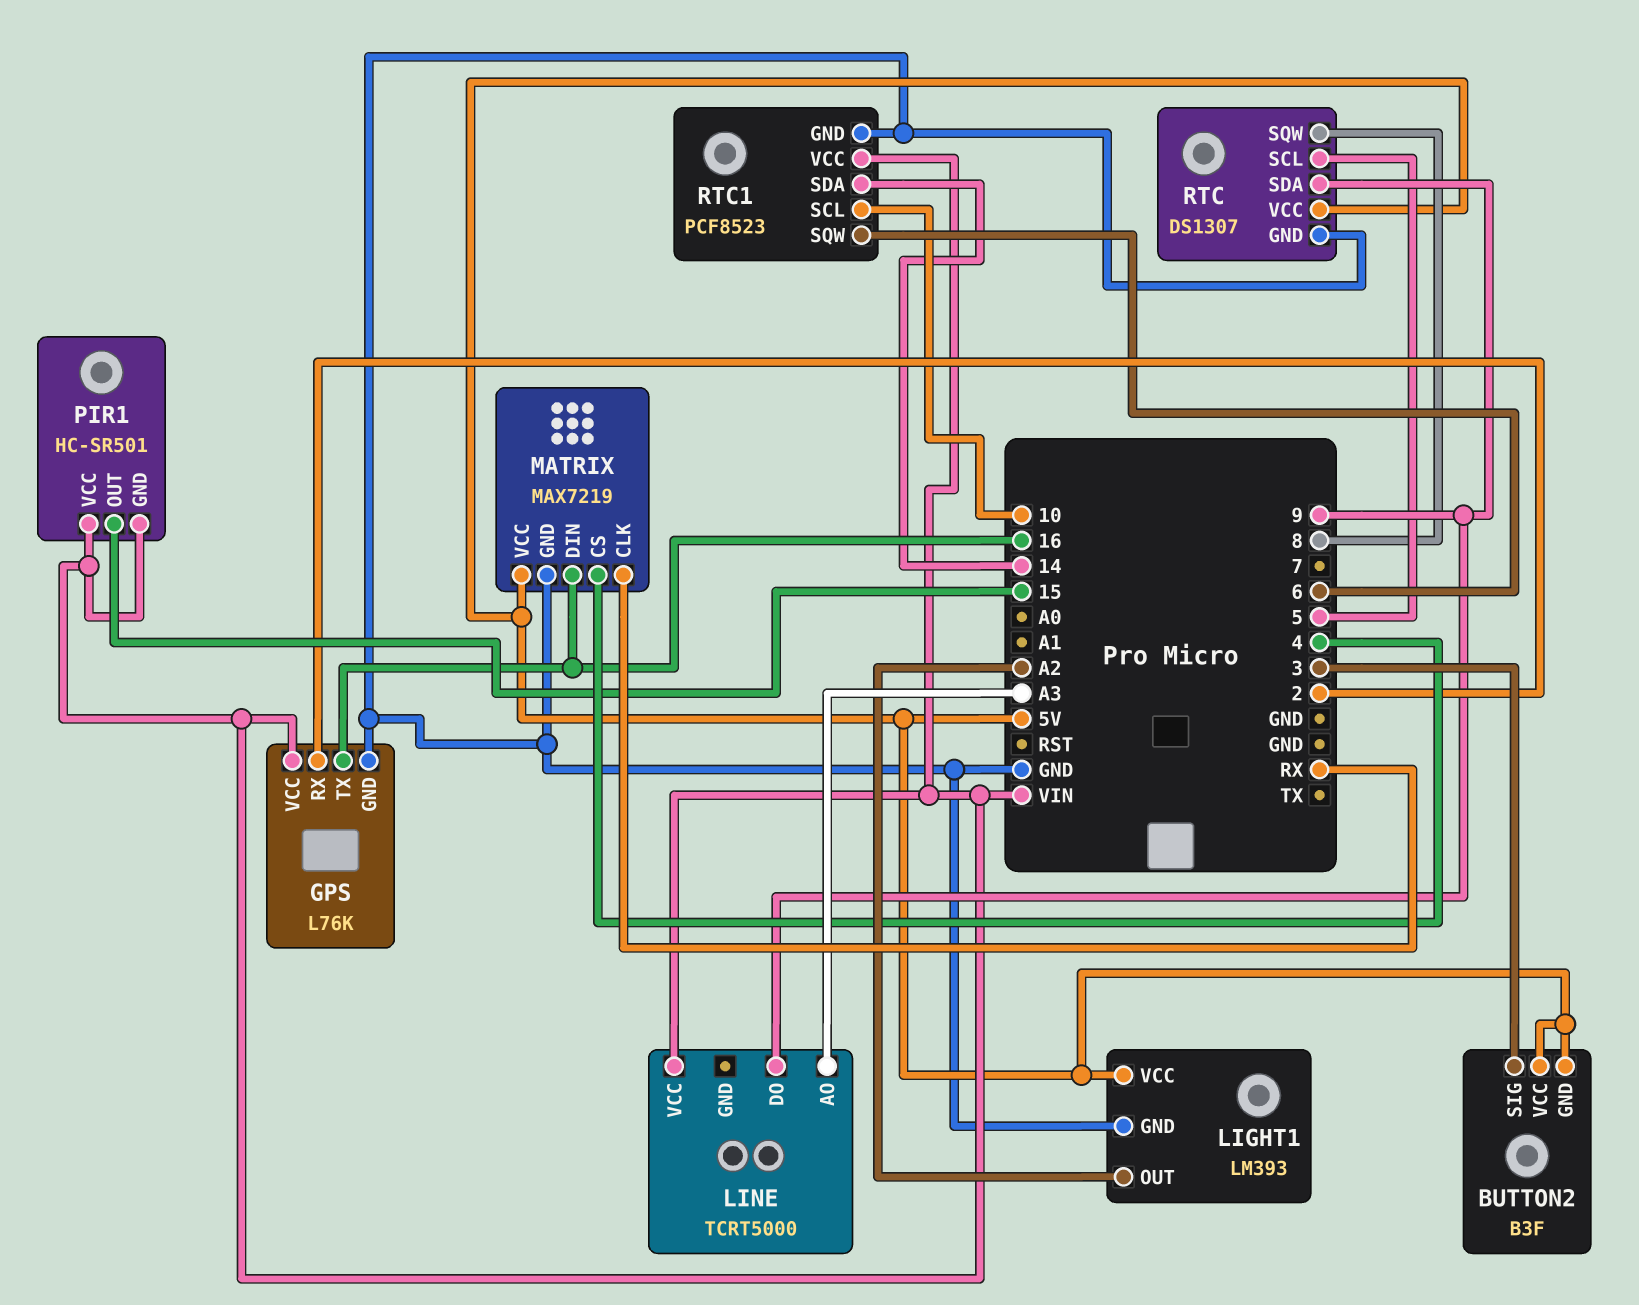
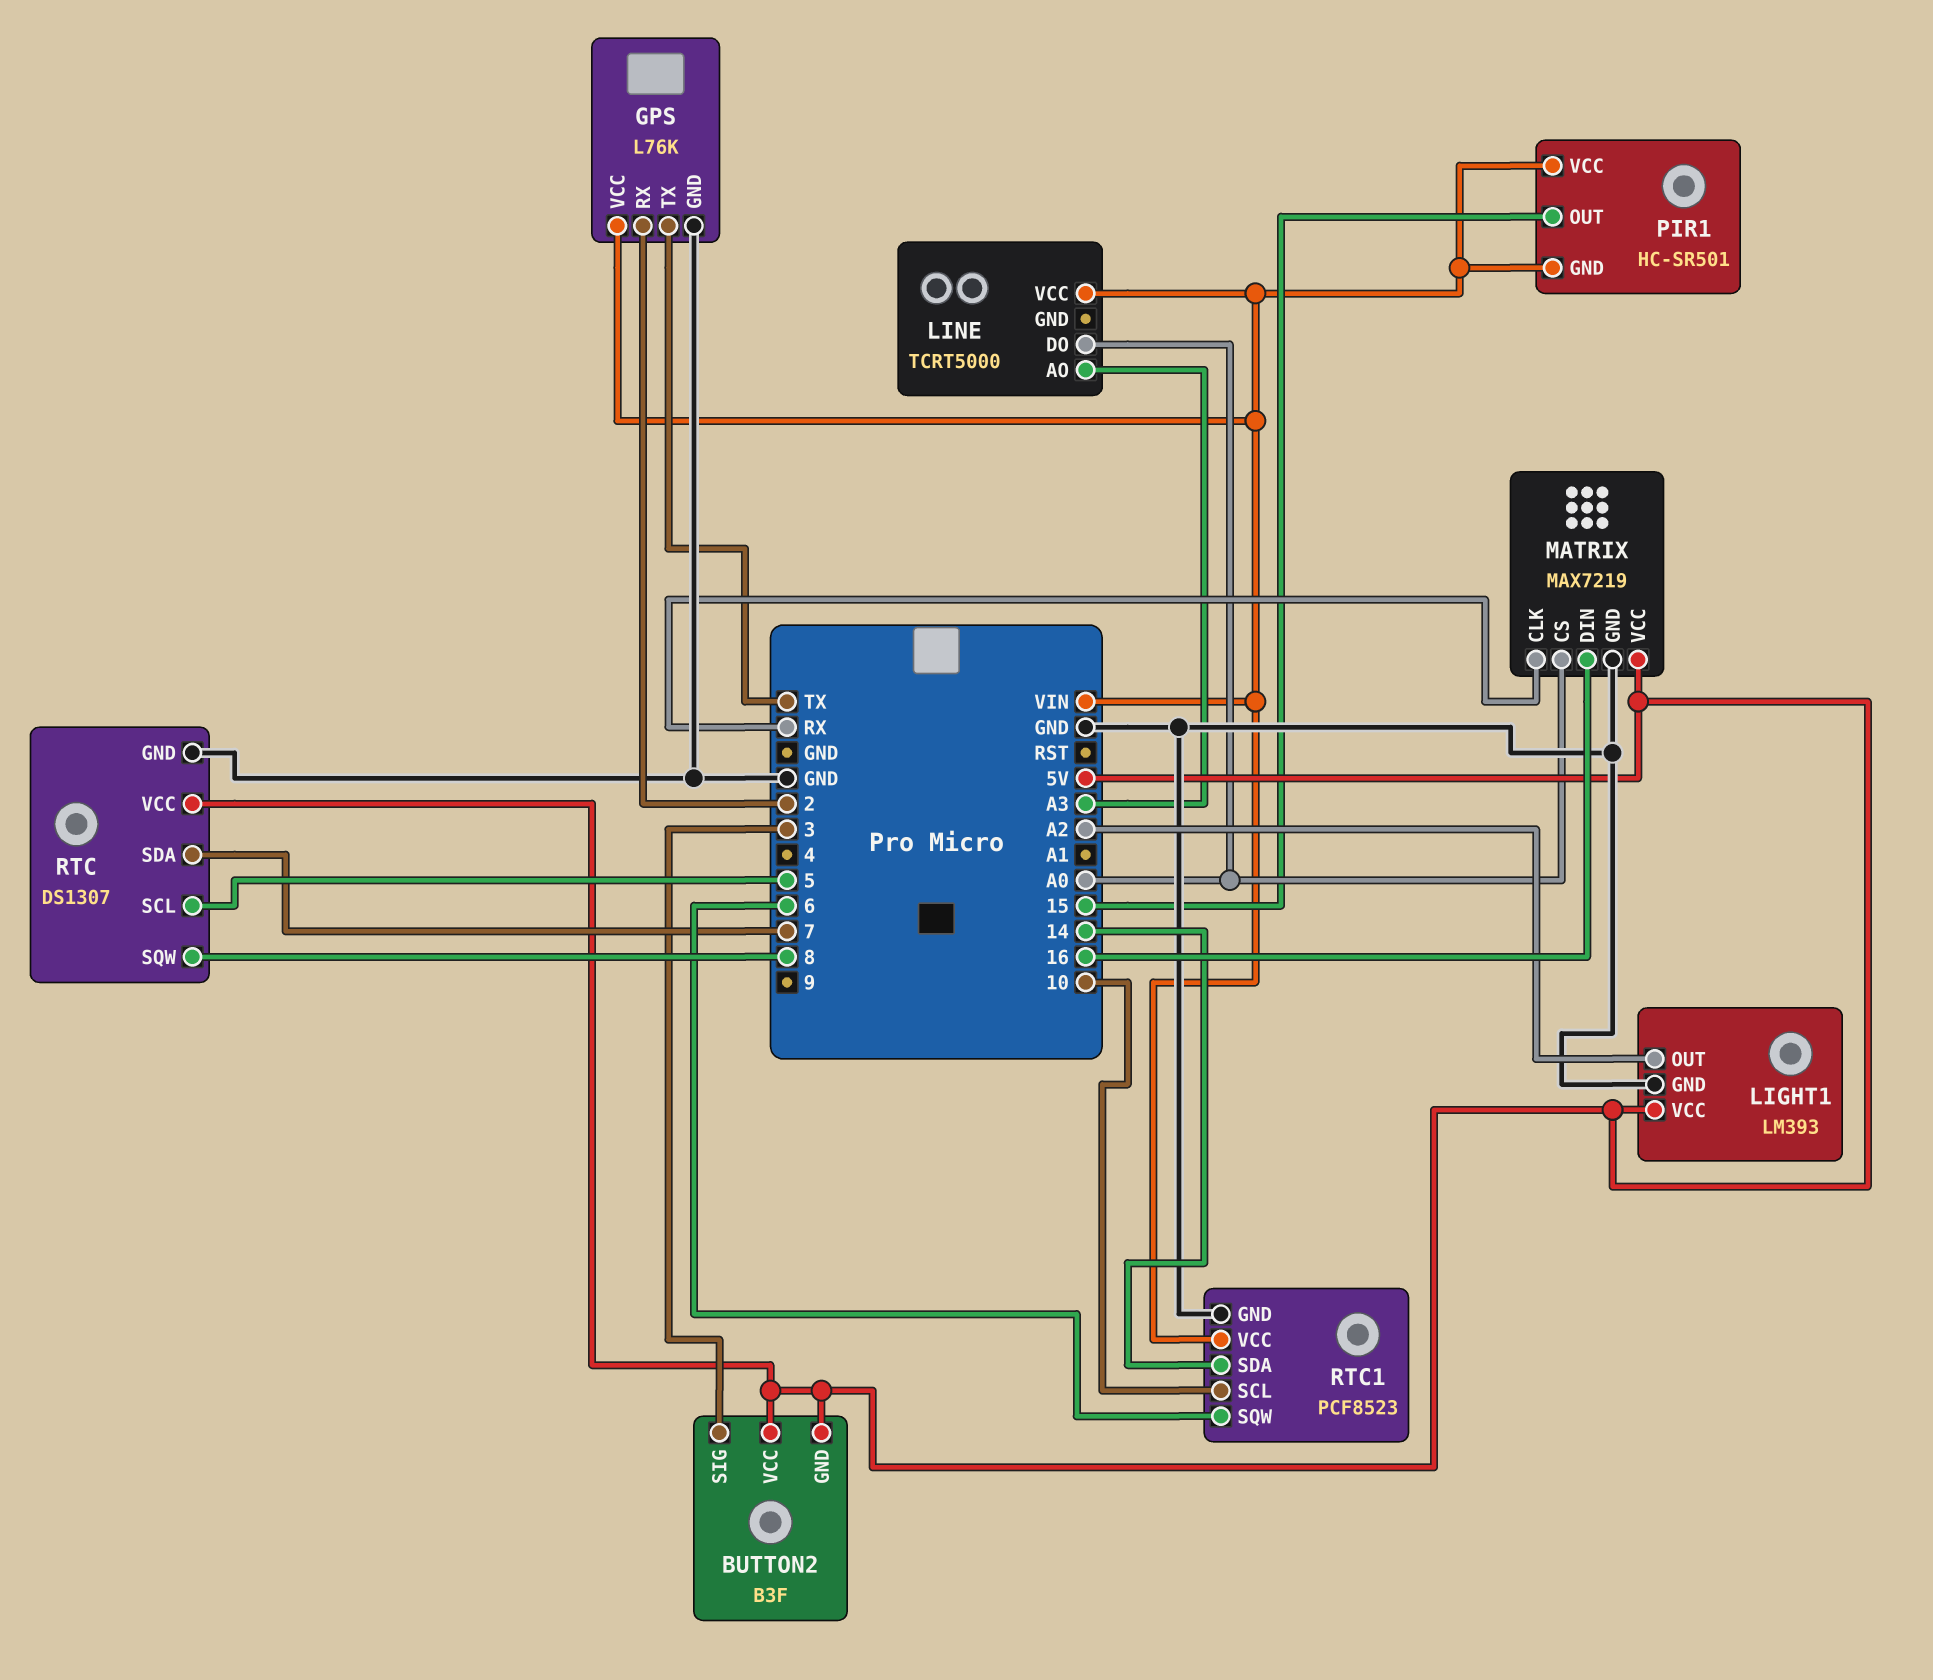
GPS pin TX: 16 -> TX
LINE pin DO: 9 -> A0
MATRIX pin CS: 4 -> A0
RTC pin SDA: 9 -> 7

